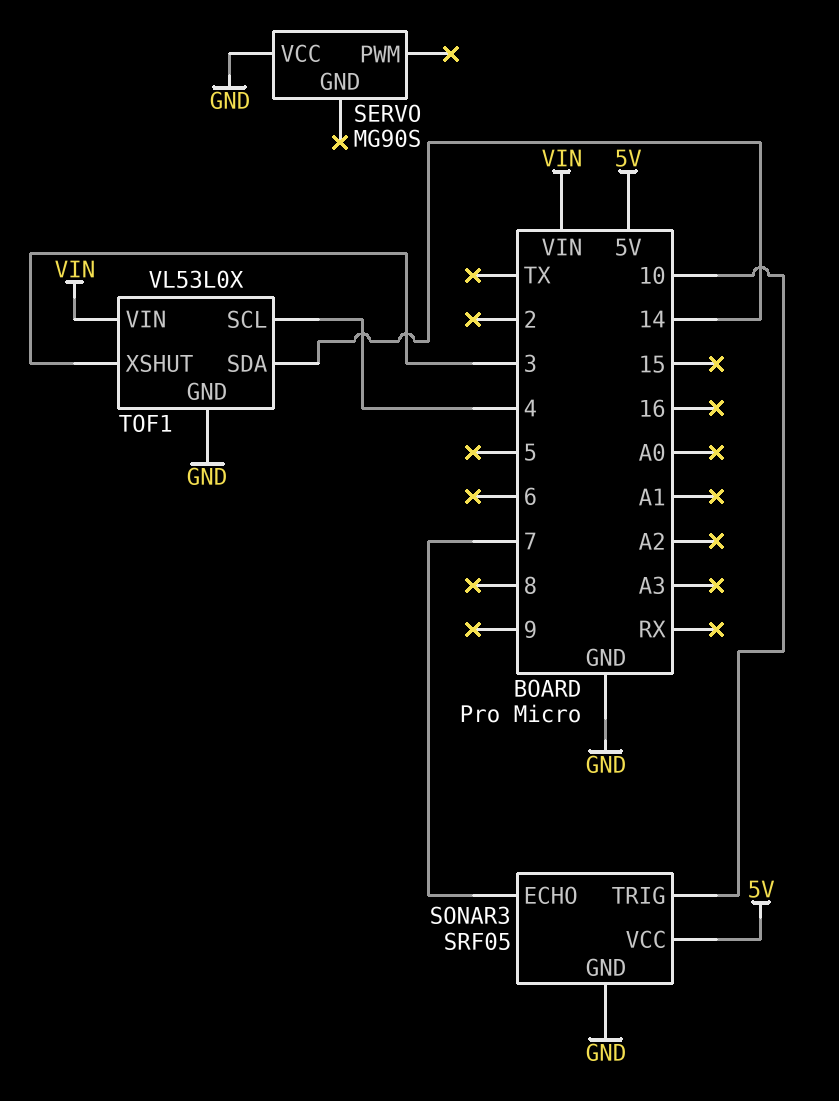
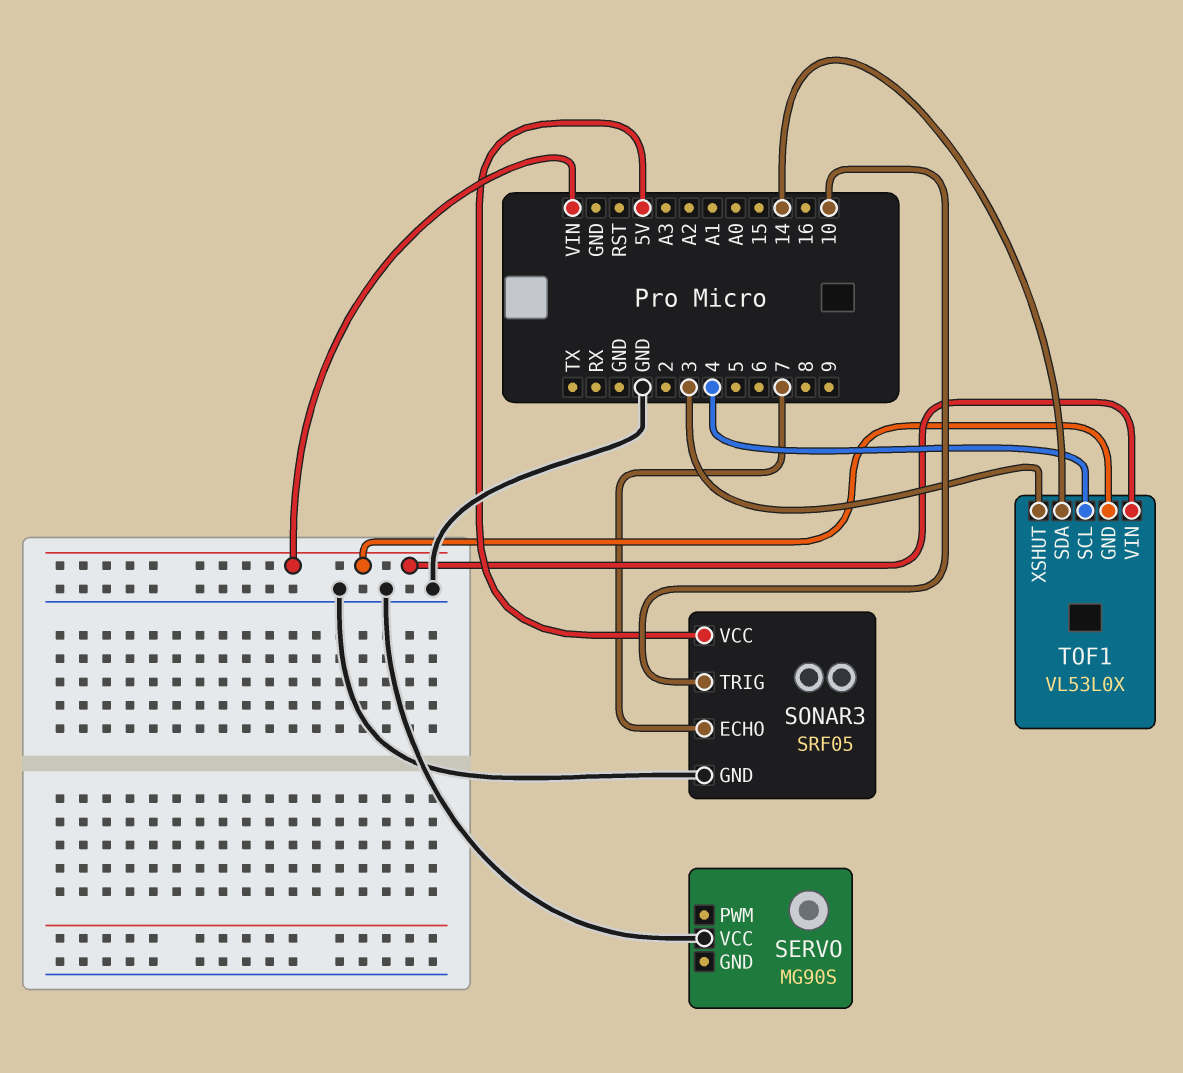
TOF1 pin GND: GND -> VIN

